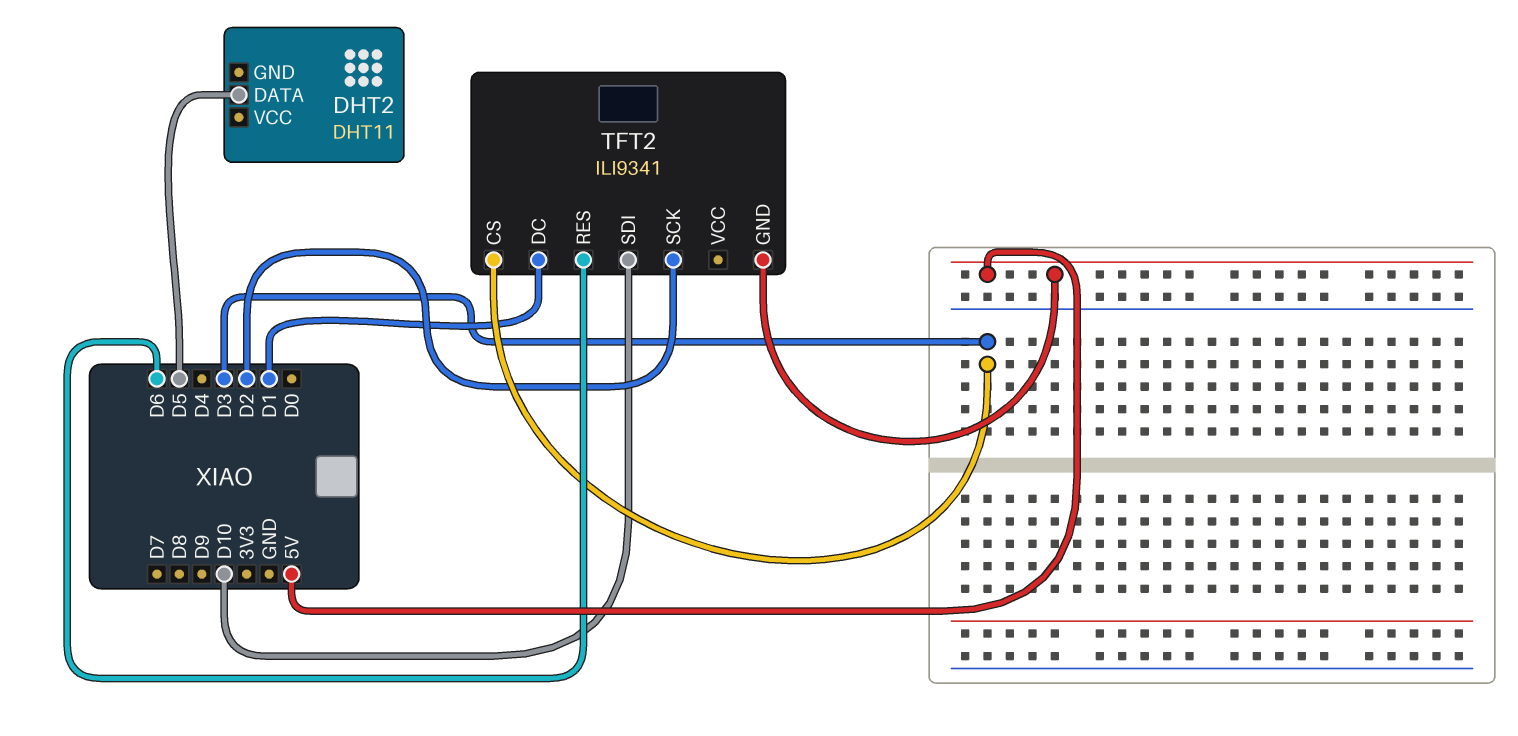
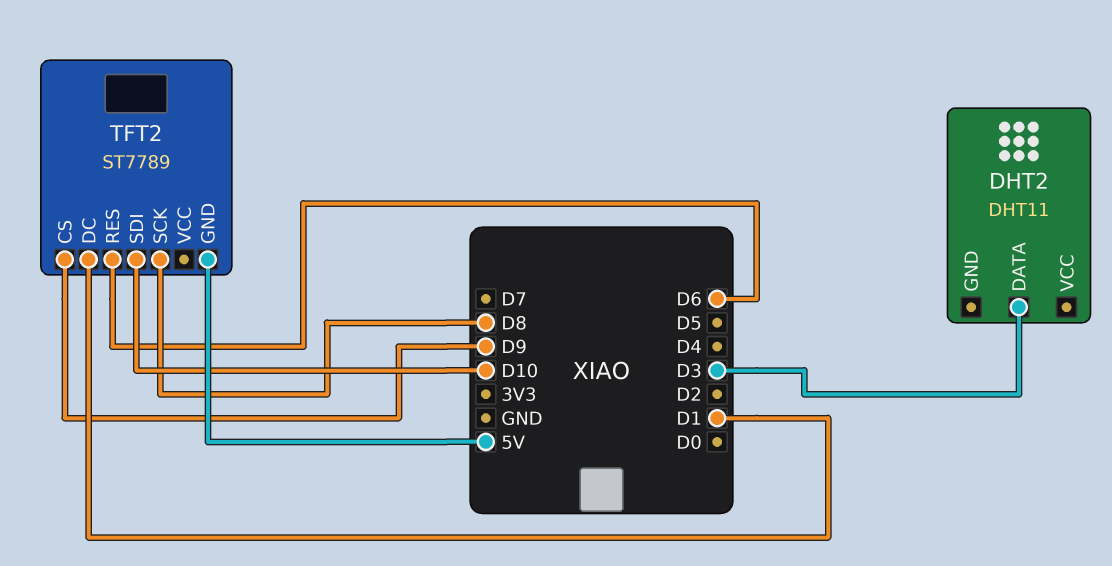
DHT2 pin DATA: D5 -> D3
TFT2: ILI9341 -> ST7789
TFT2 pin CS: D3 -> D9
TFT2 pin SCK: D2 -> D8

